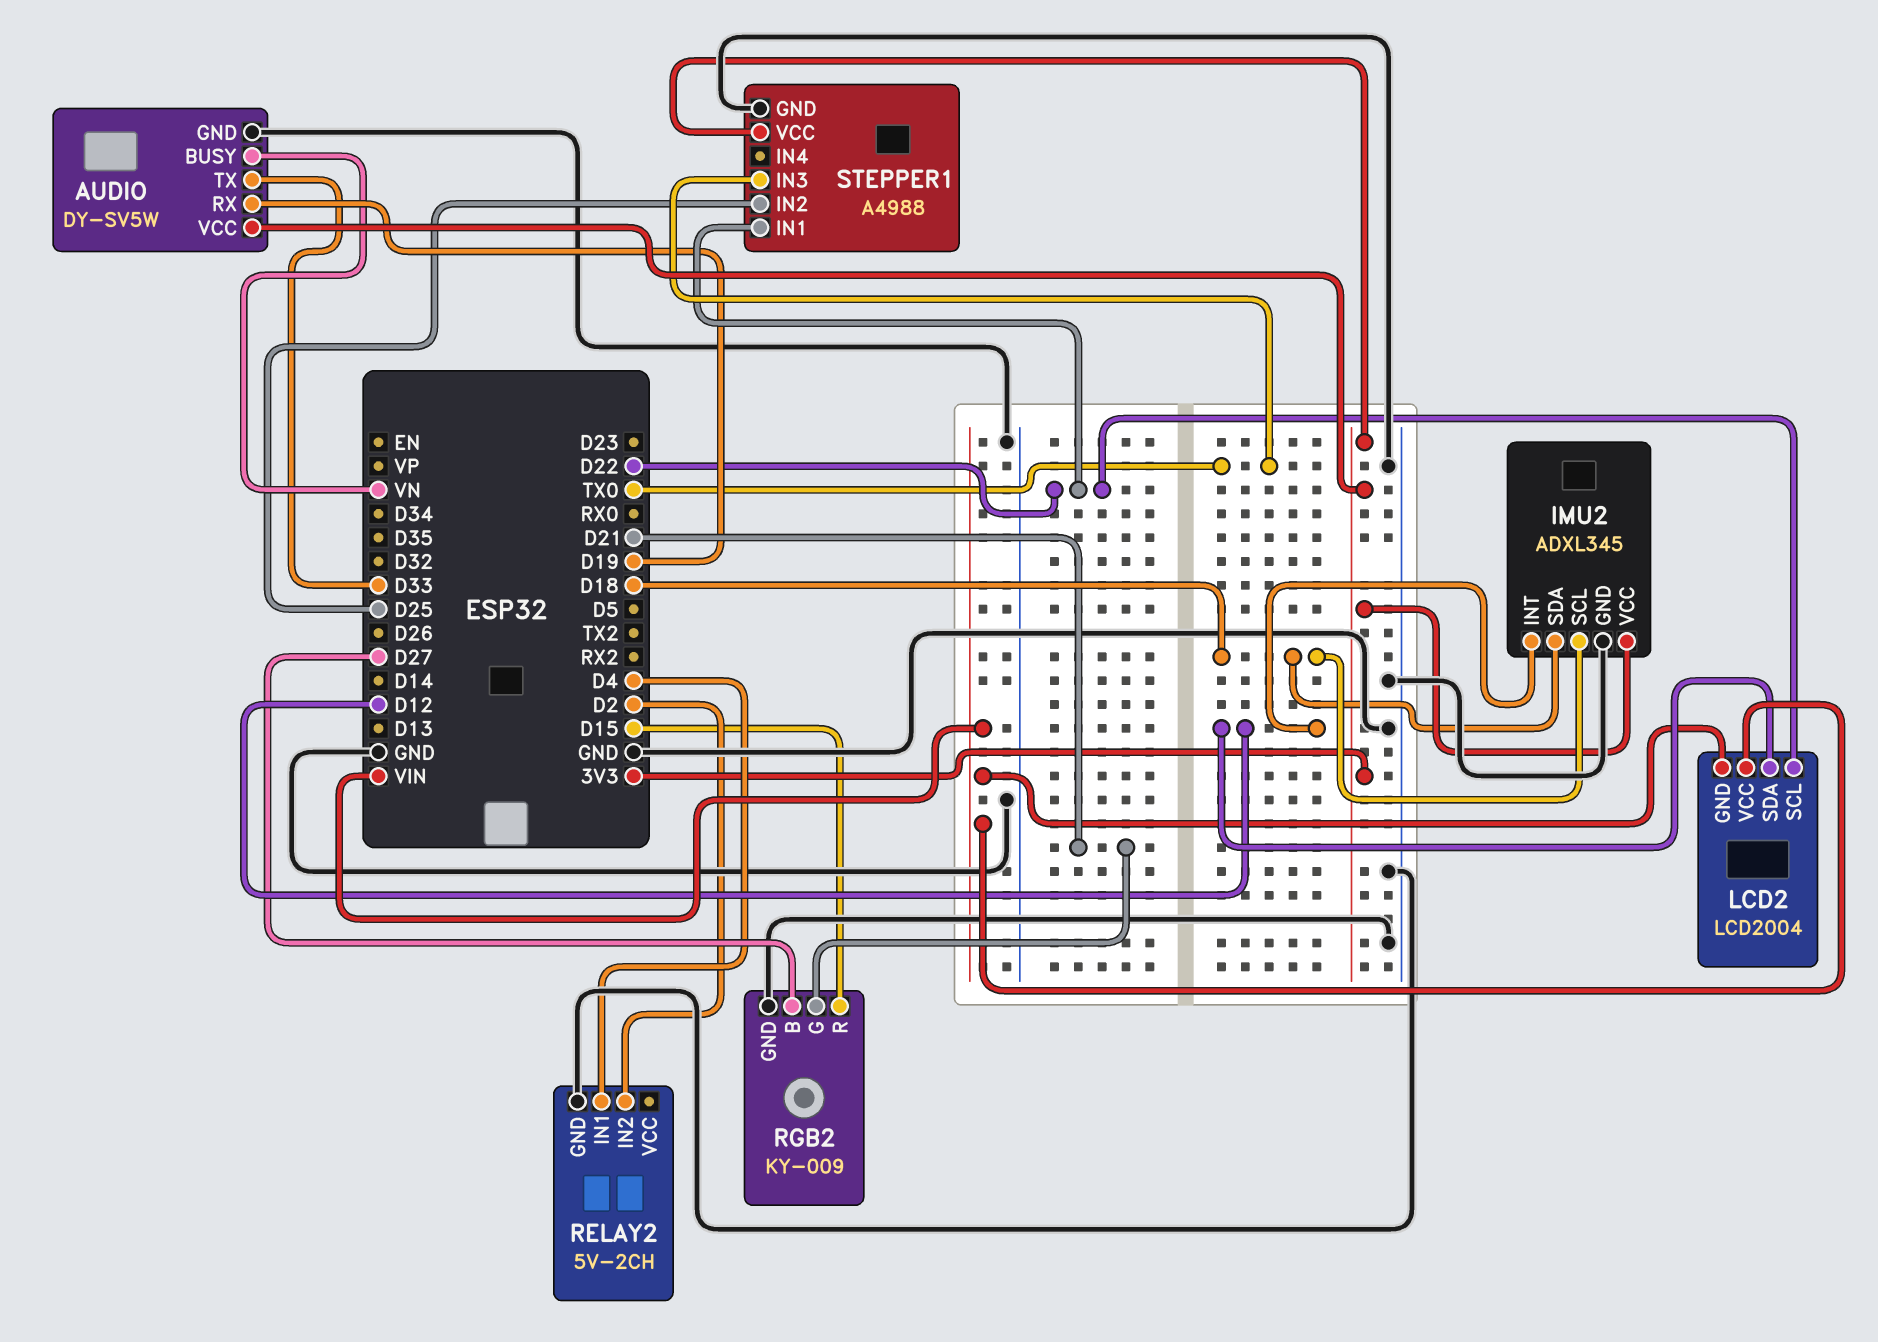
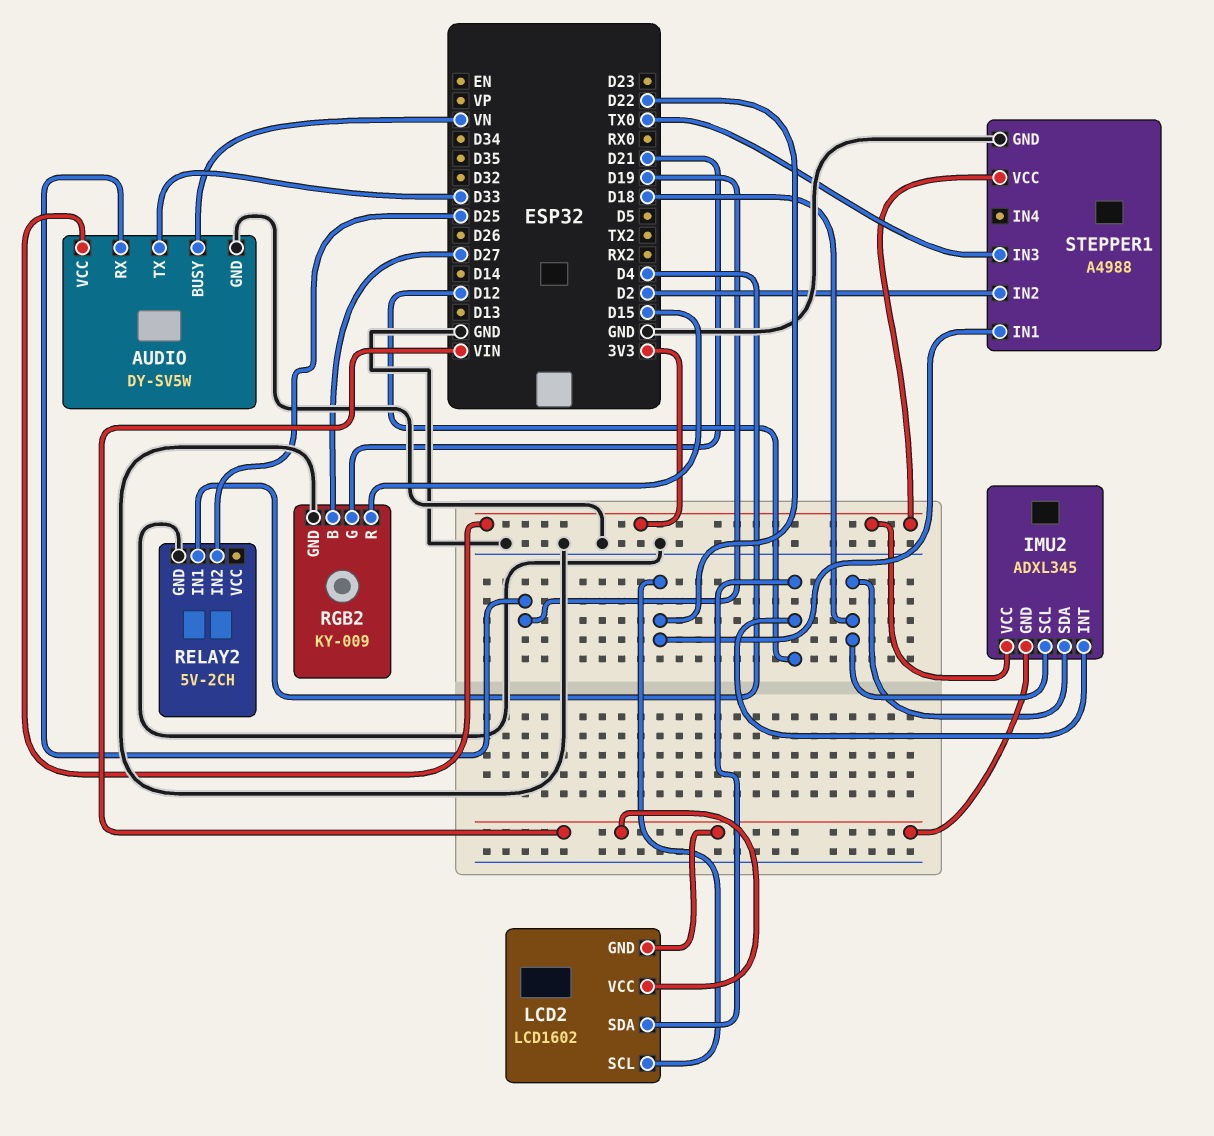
IMU2 pin GND: GND -> VIN
LCD2: LCD2004 -> LCD1602
RELAY2 pin IN2: D2 -> D25
STEPPER1 pin IN2: D25 -> D2

